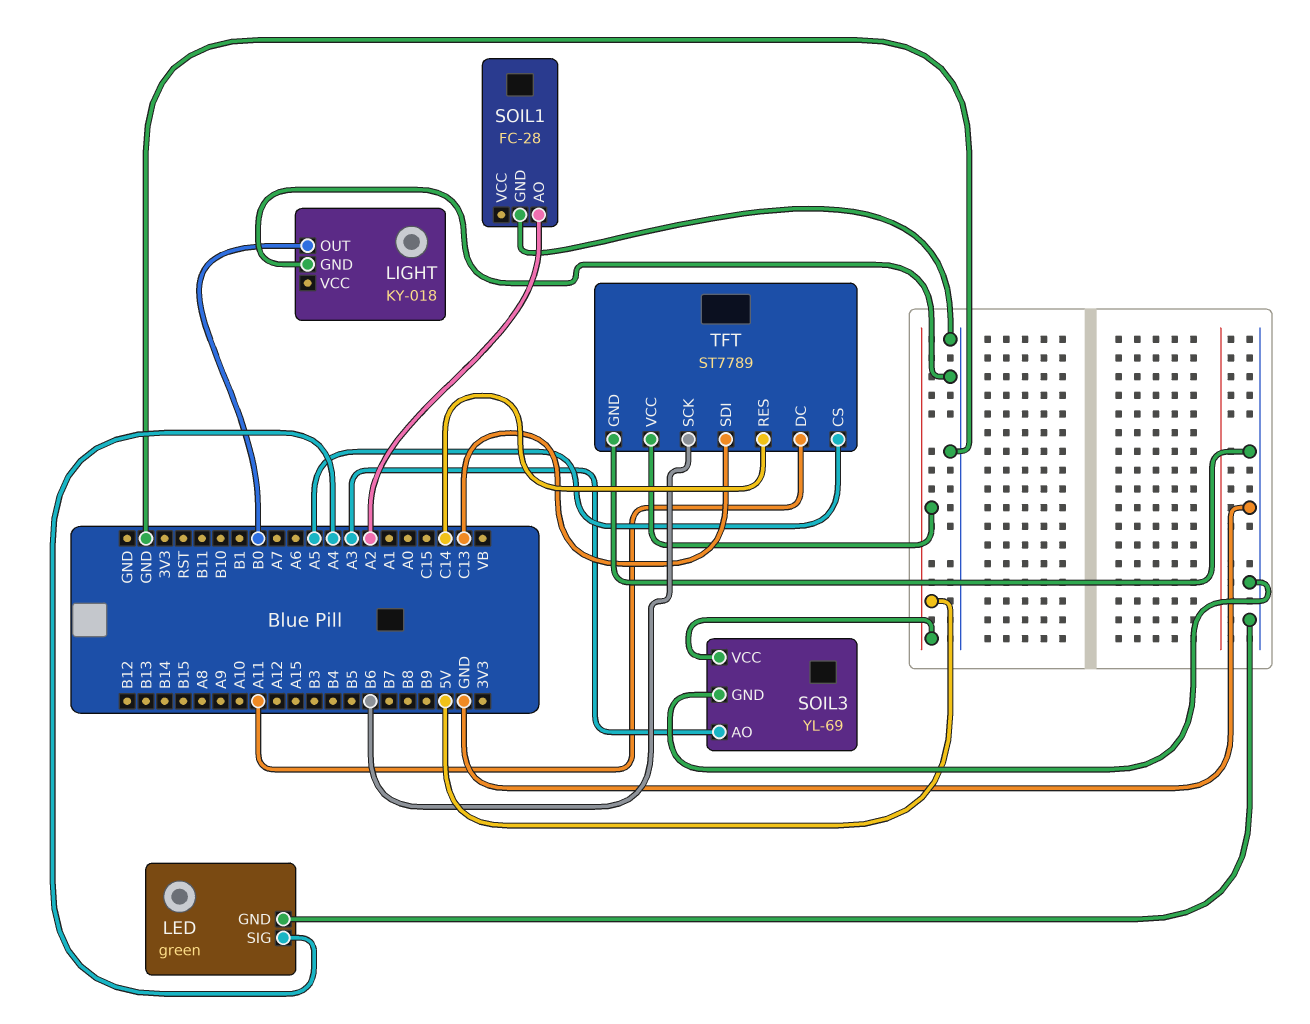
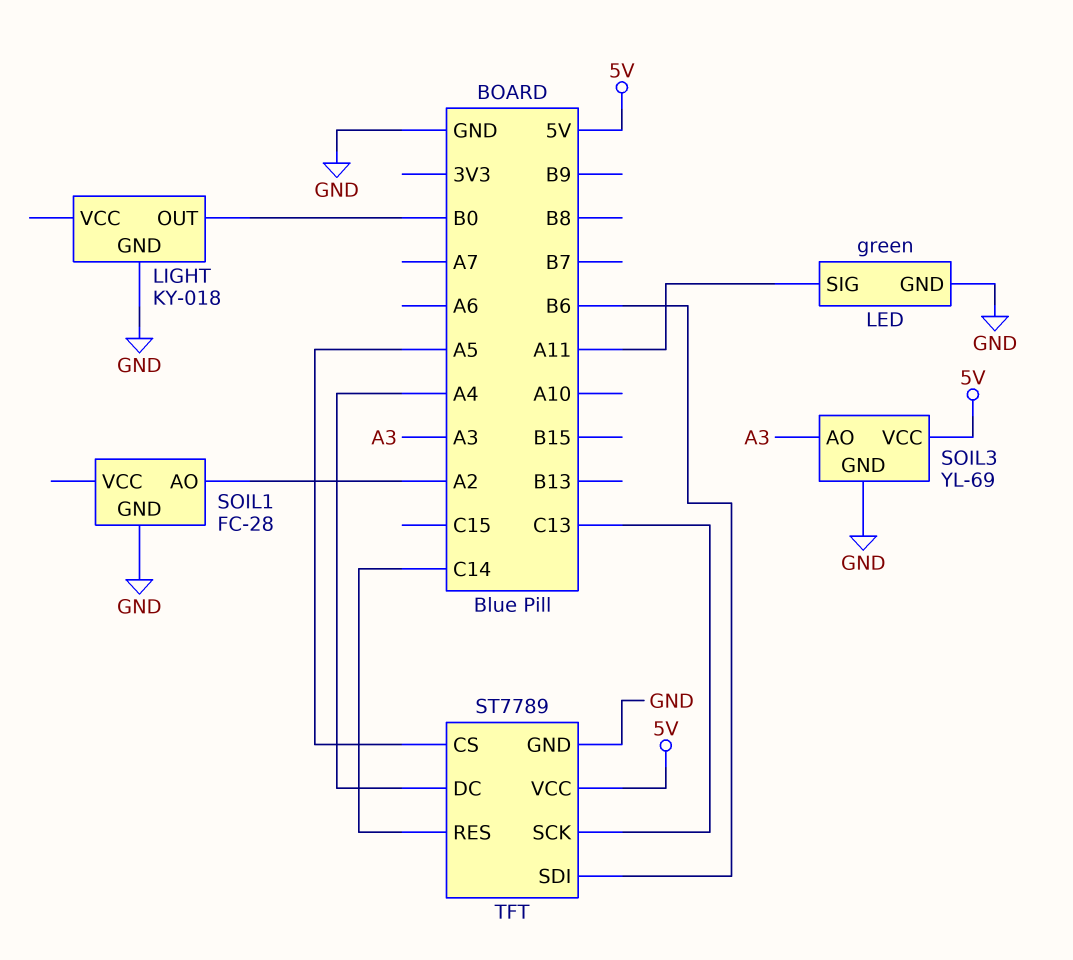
LED pin SIG: A4 -> A11
TFT pin DC: A11 -> A4
TFT pin SCK: B6 -> C13
TFT pin SDI: C13 -> B6

